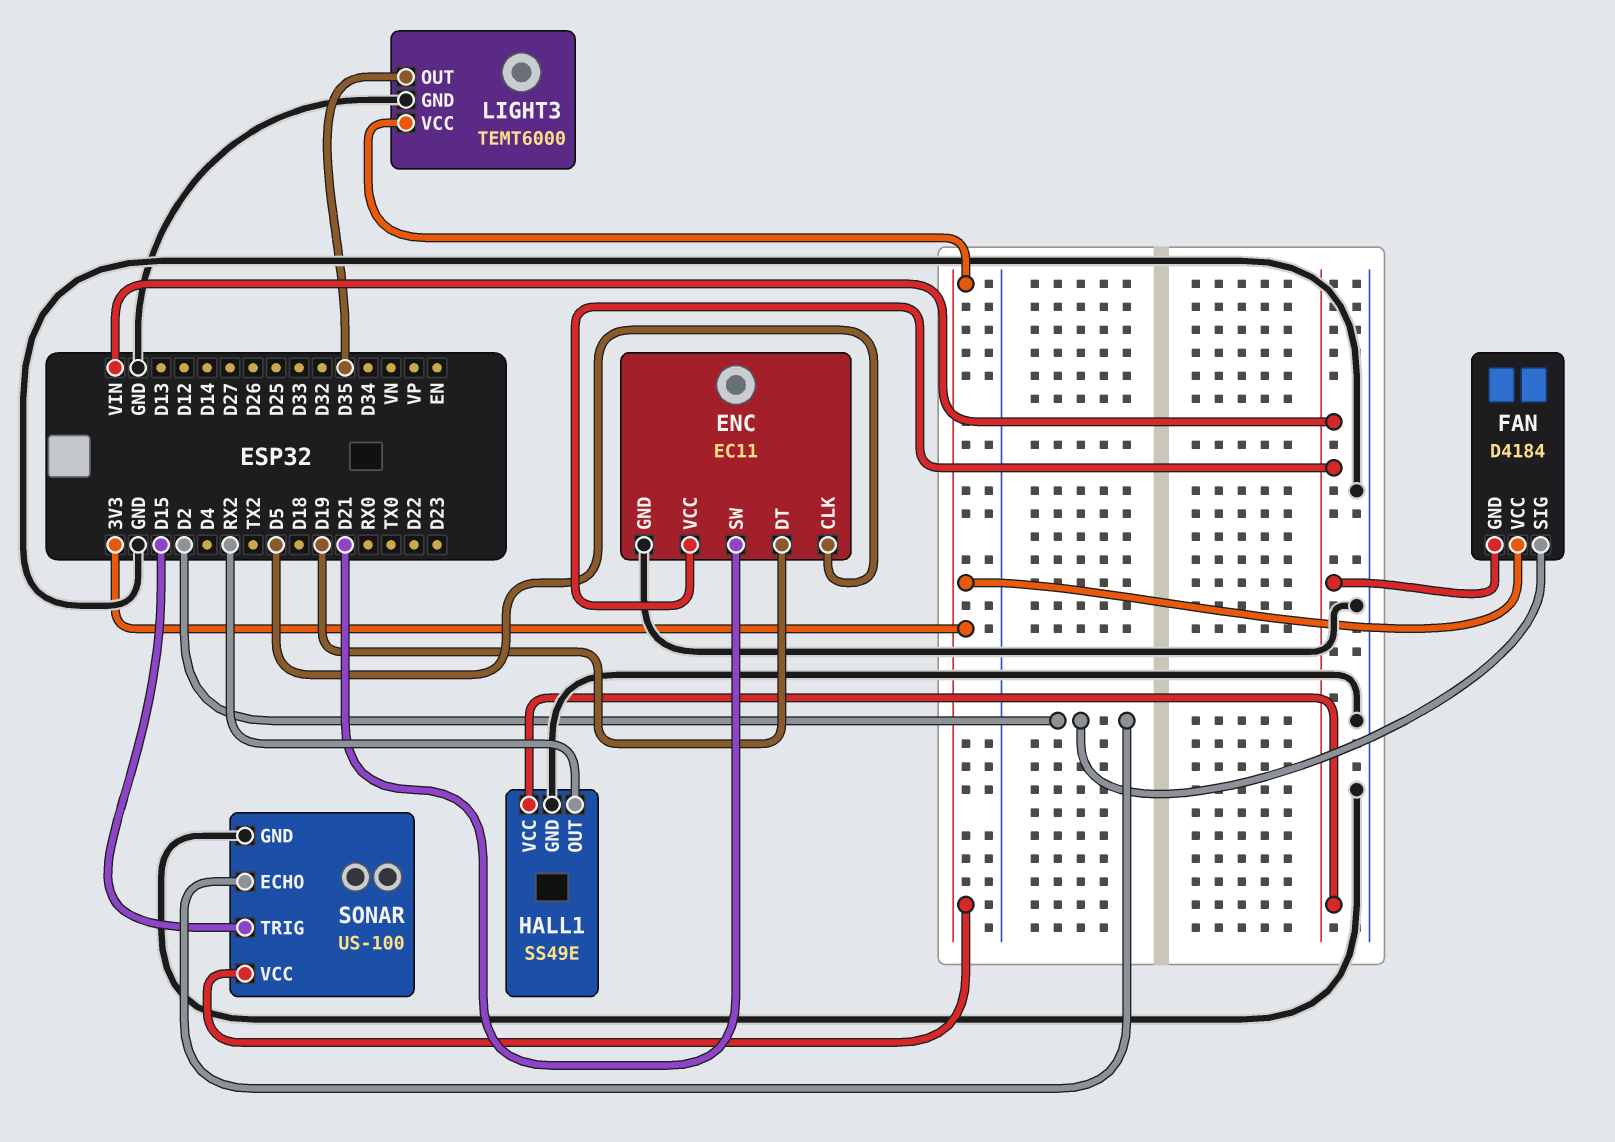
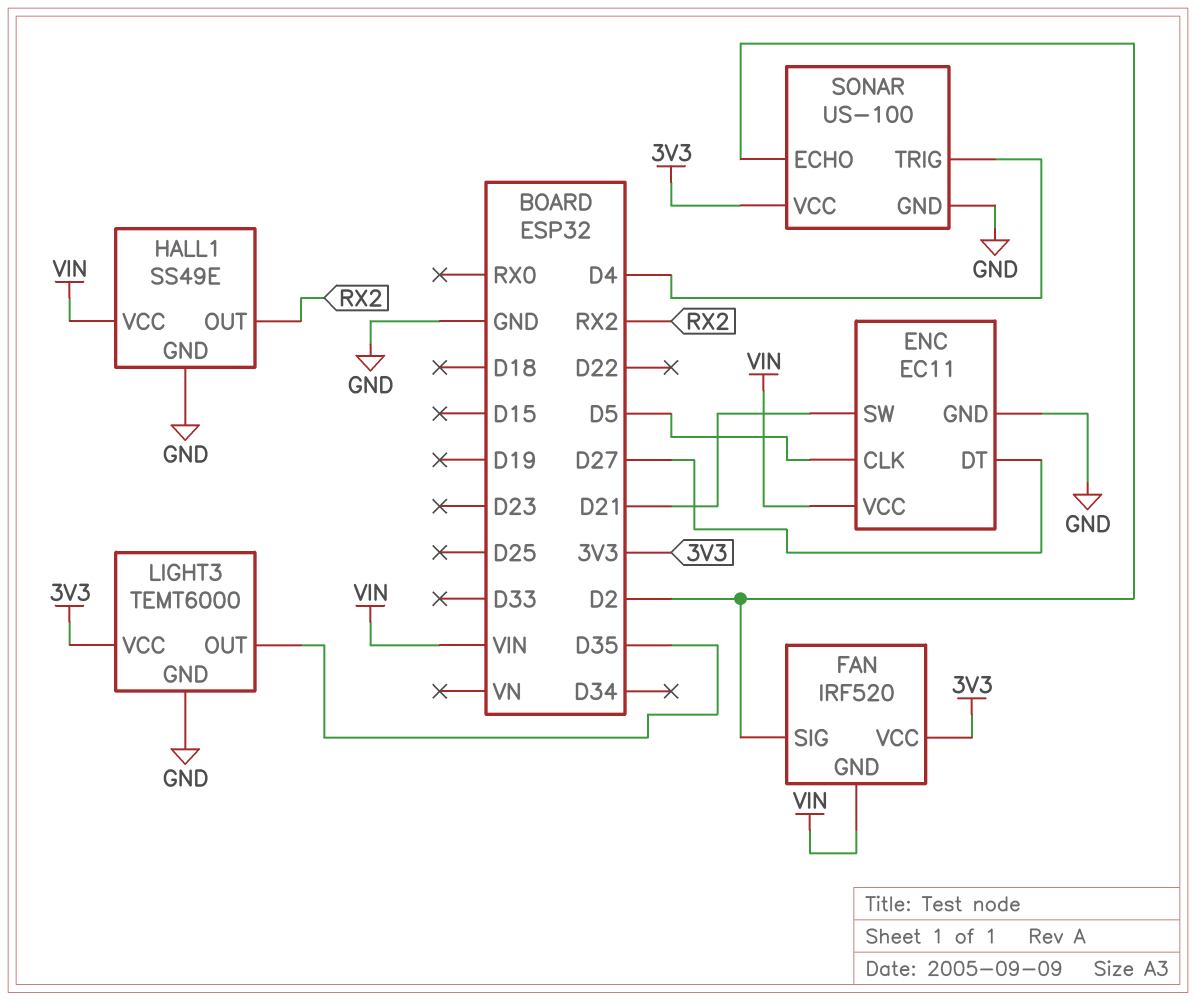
ENC pin DT: D19 -> D27
FAN: D4184 -> IRF520
SONAR pin TRIG: D15 -> D4

